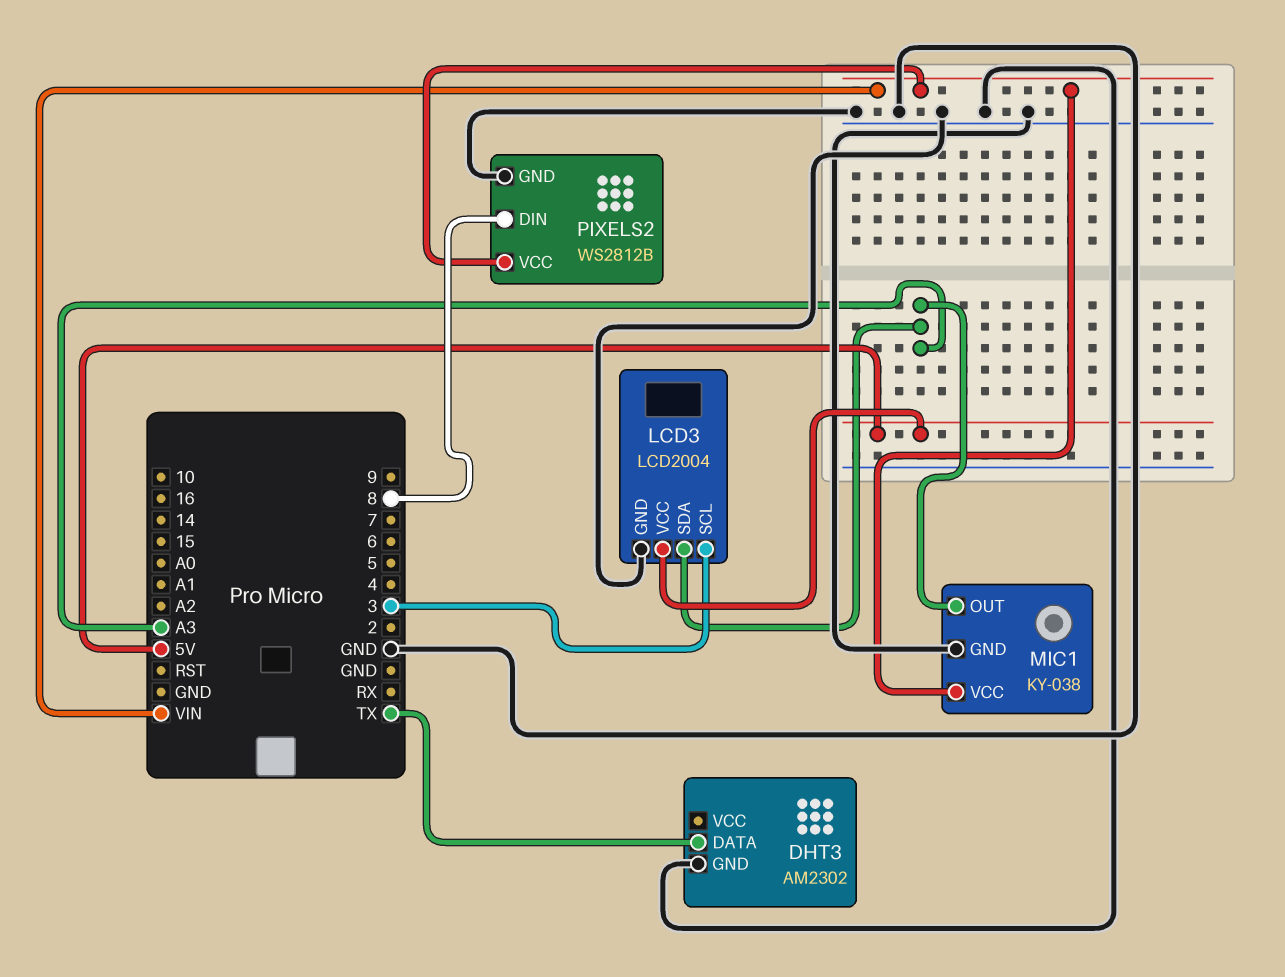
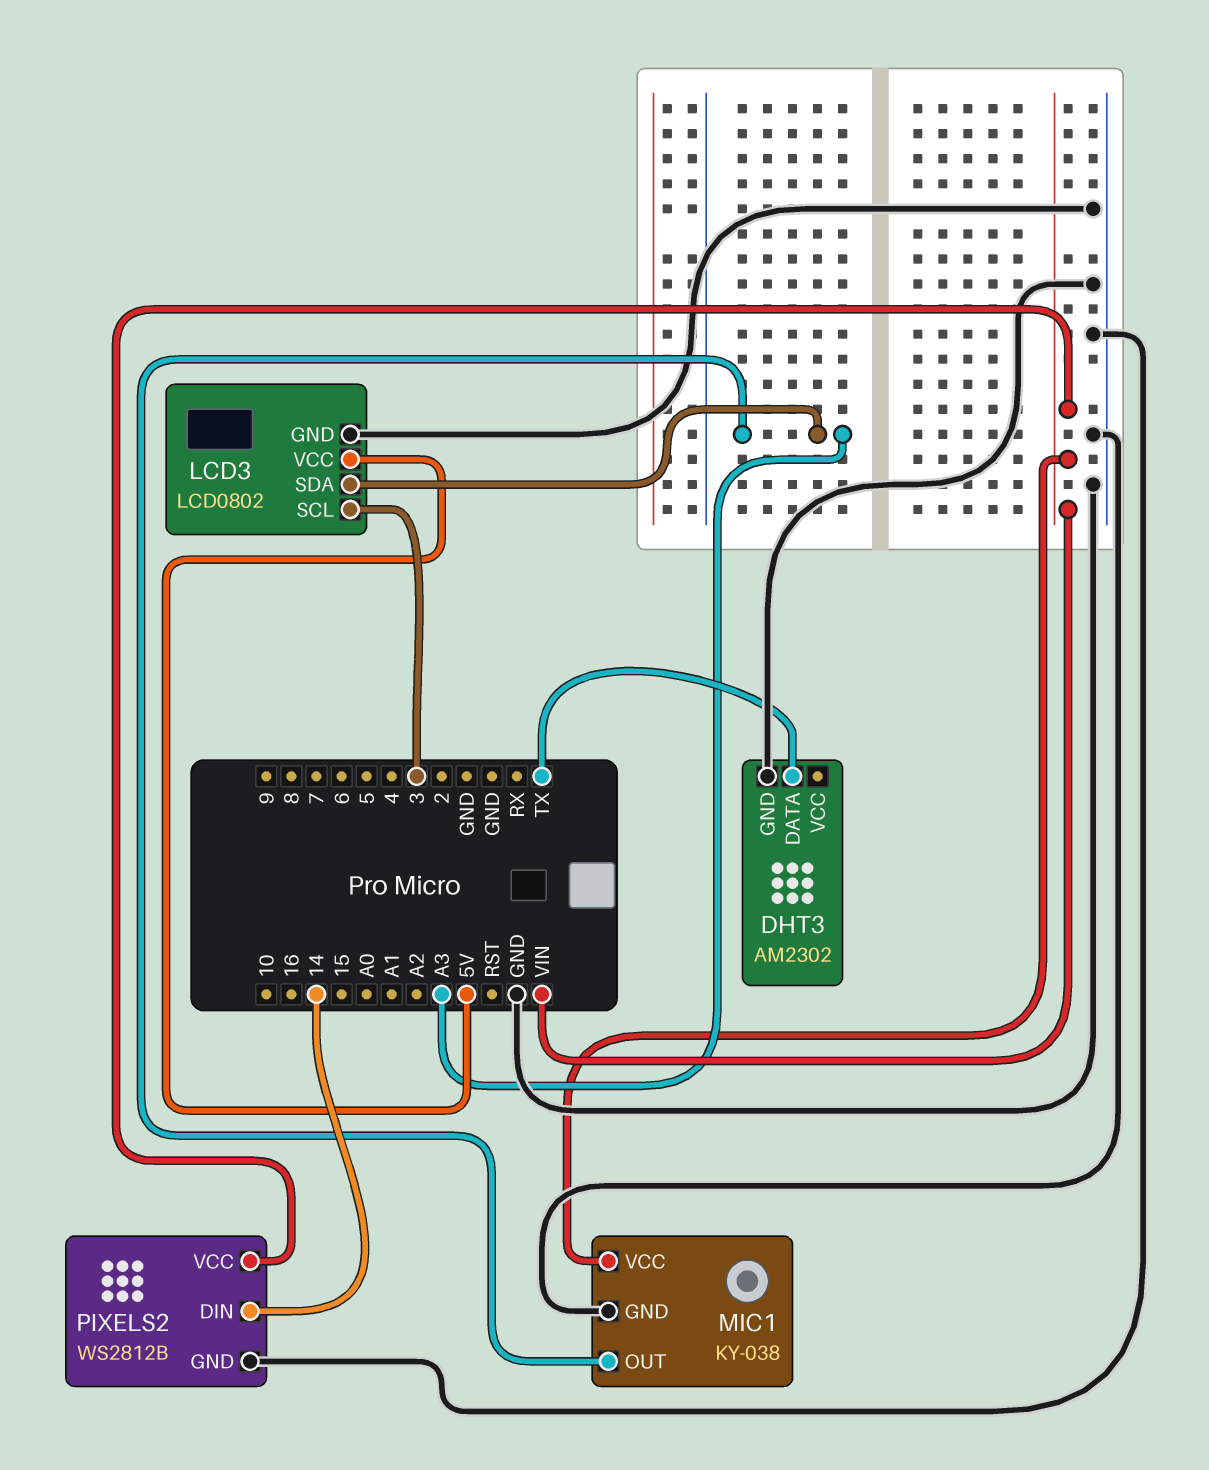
LCD3: LCD2004 -> LCD0802
PIXELS2 pin DIN: 8 -> 14

